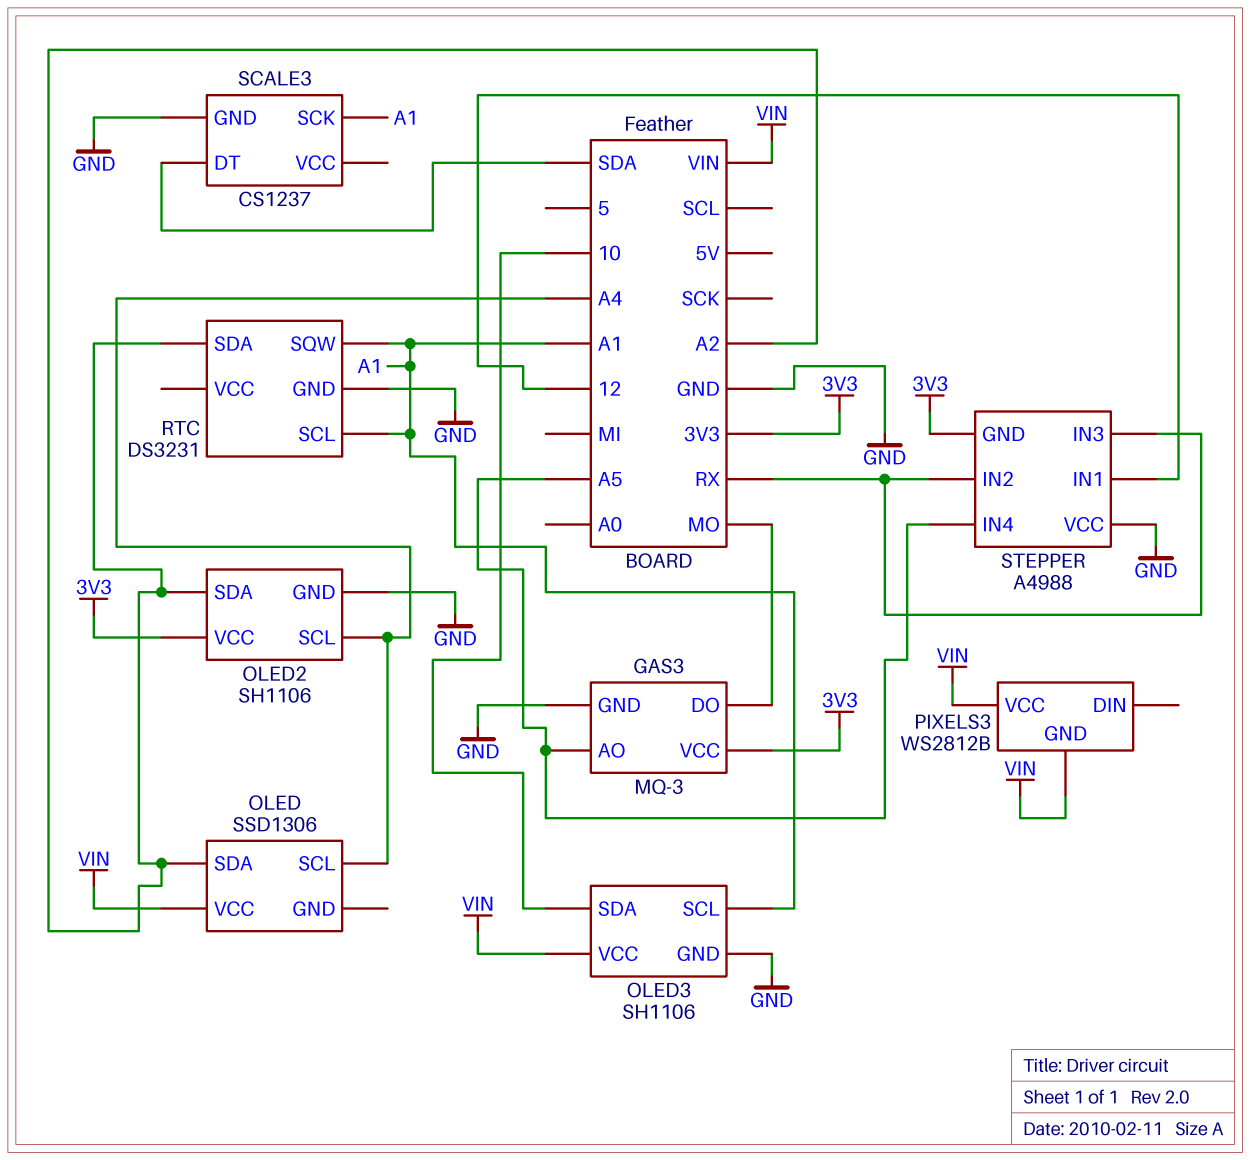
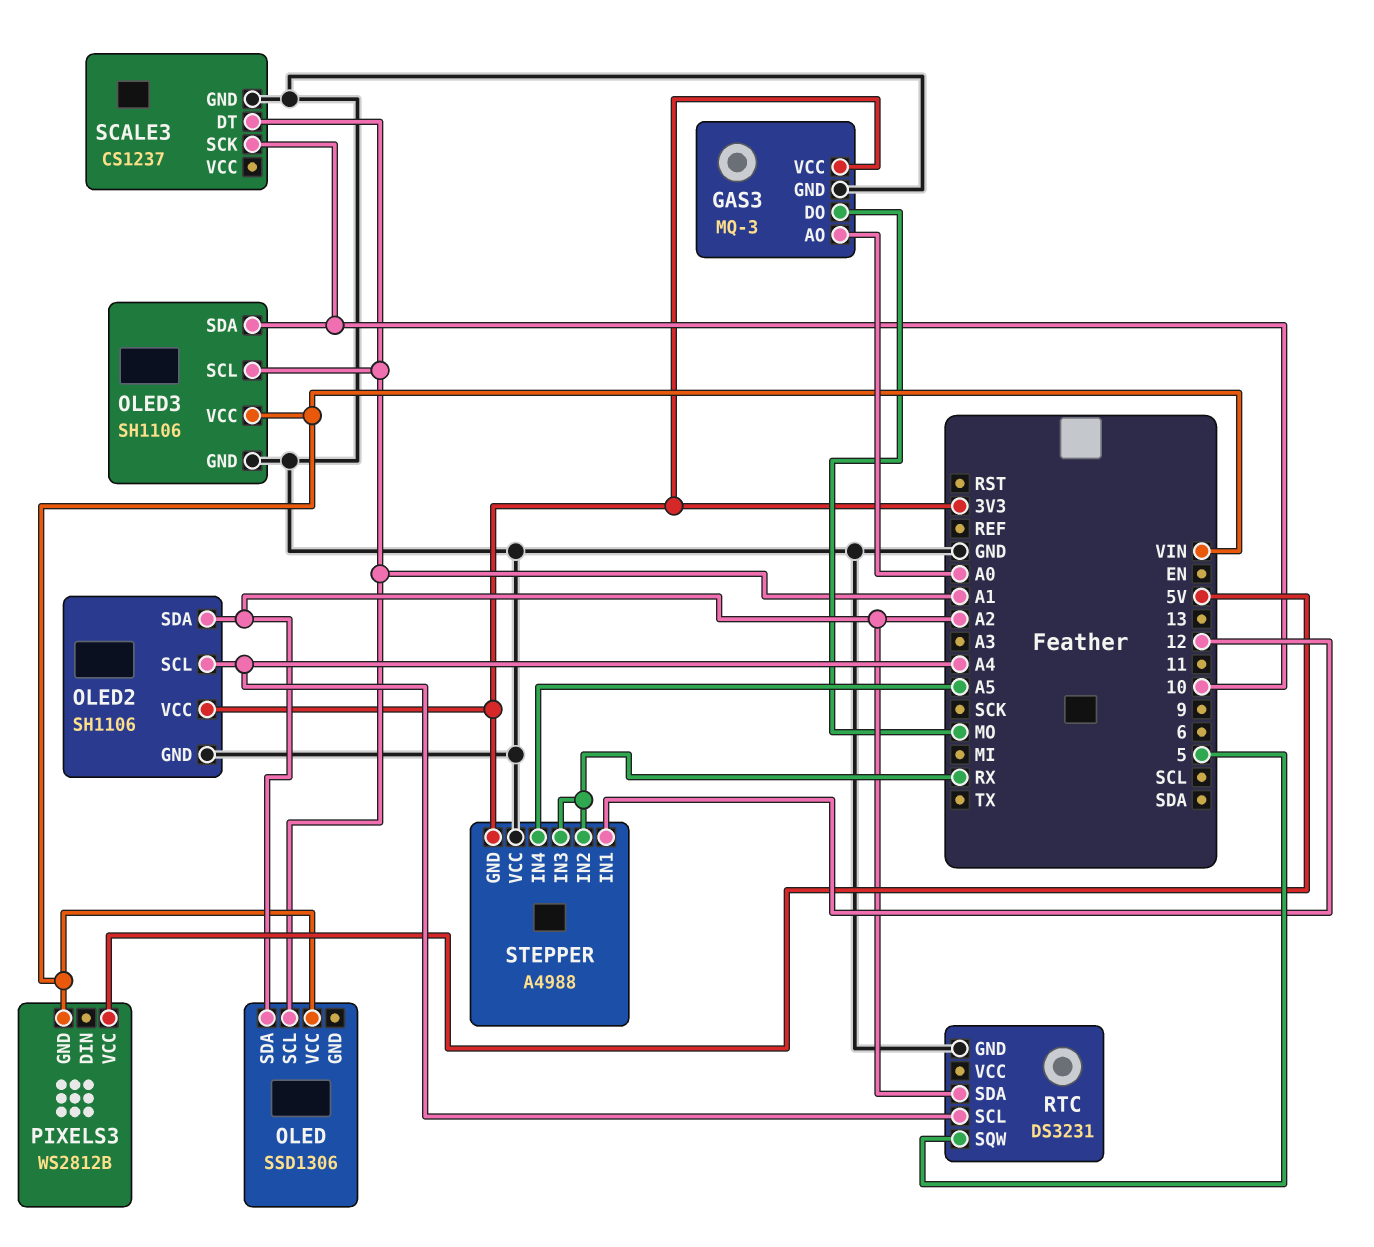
GAS3 pin AO: A5 -> A0
OLED pin SCL: A4 -> A1
PIXELS3 pin VCC: VIN -> 5V
RTC pin SCL: A1 -> A4
RTC pin SQW: A1 -> 5
SCALE3 pin DT: SDA -> A1
SCALE3 pin SCK: A1 -> 10

